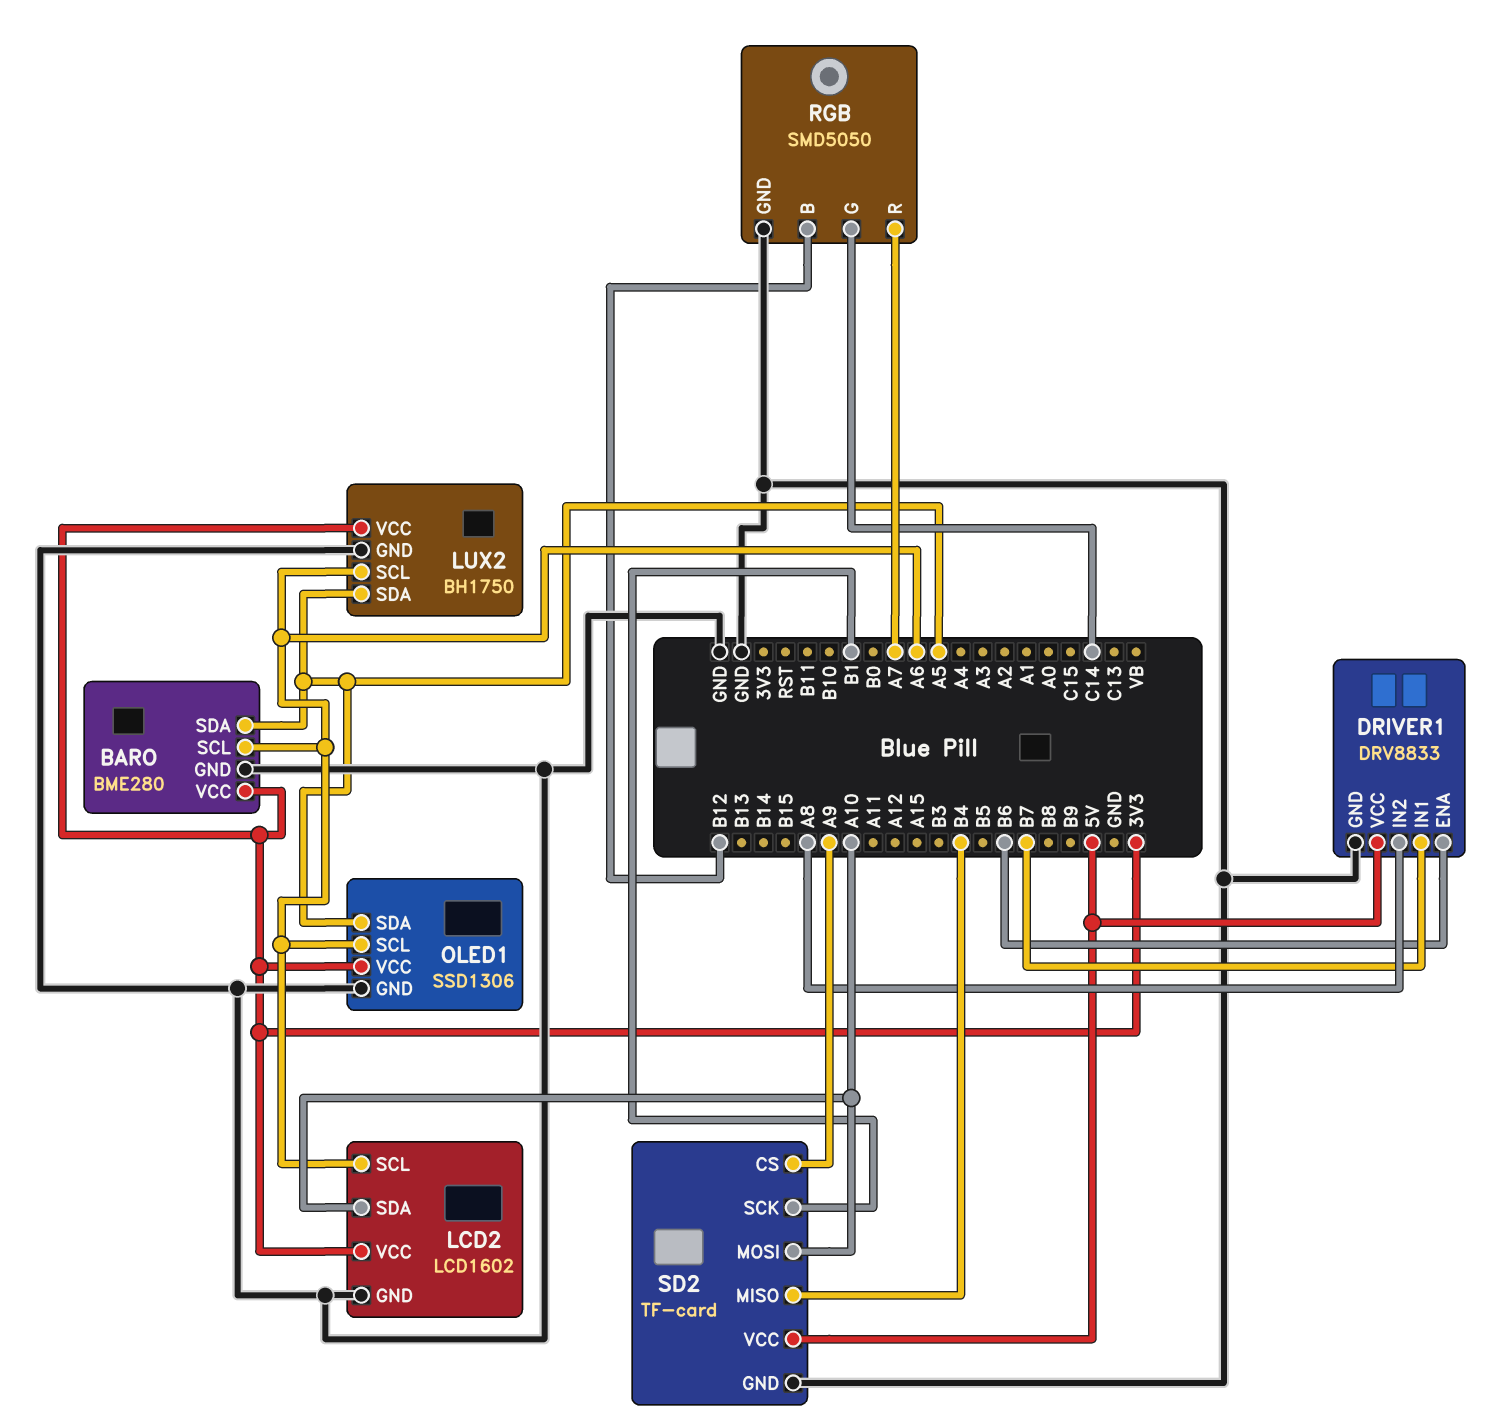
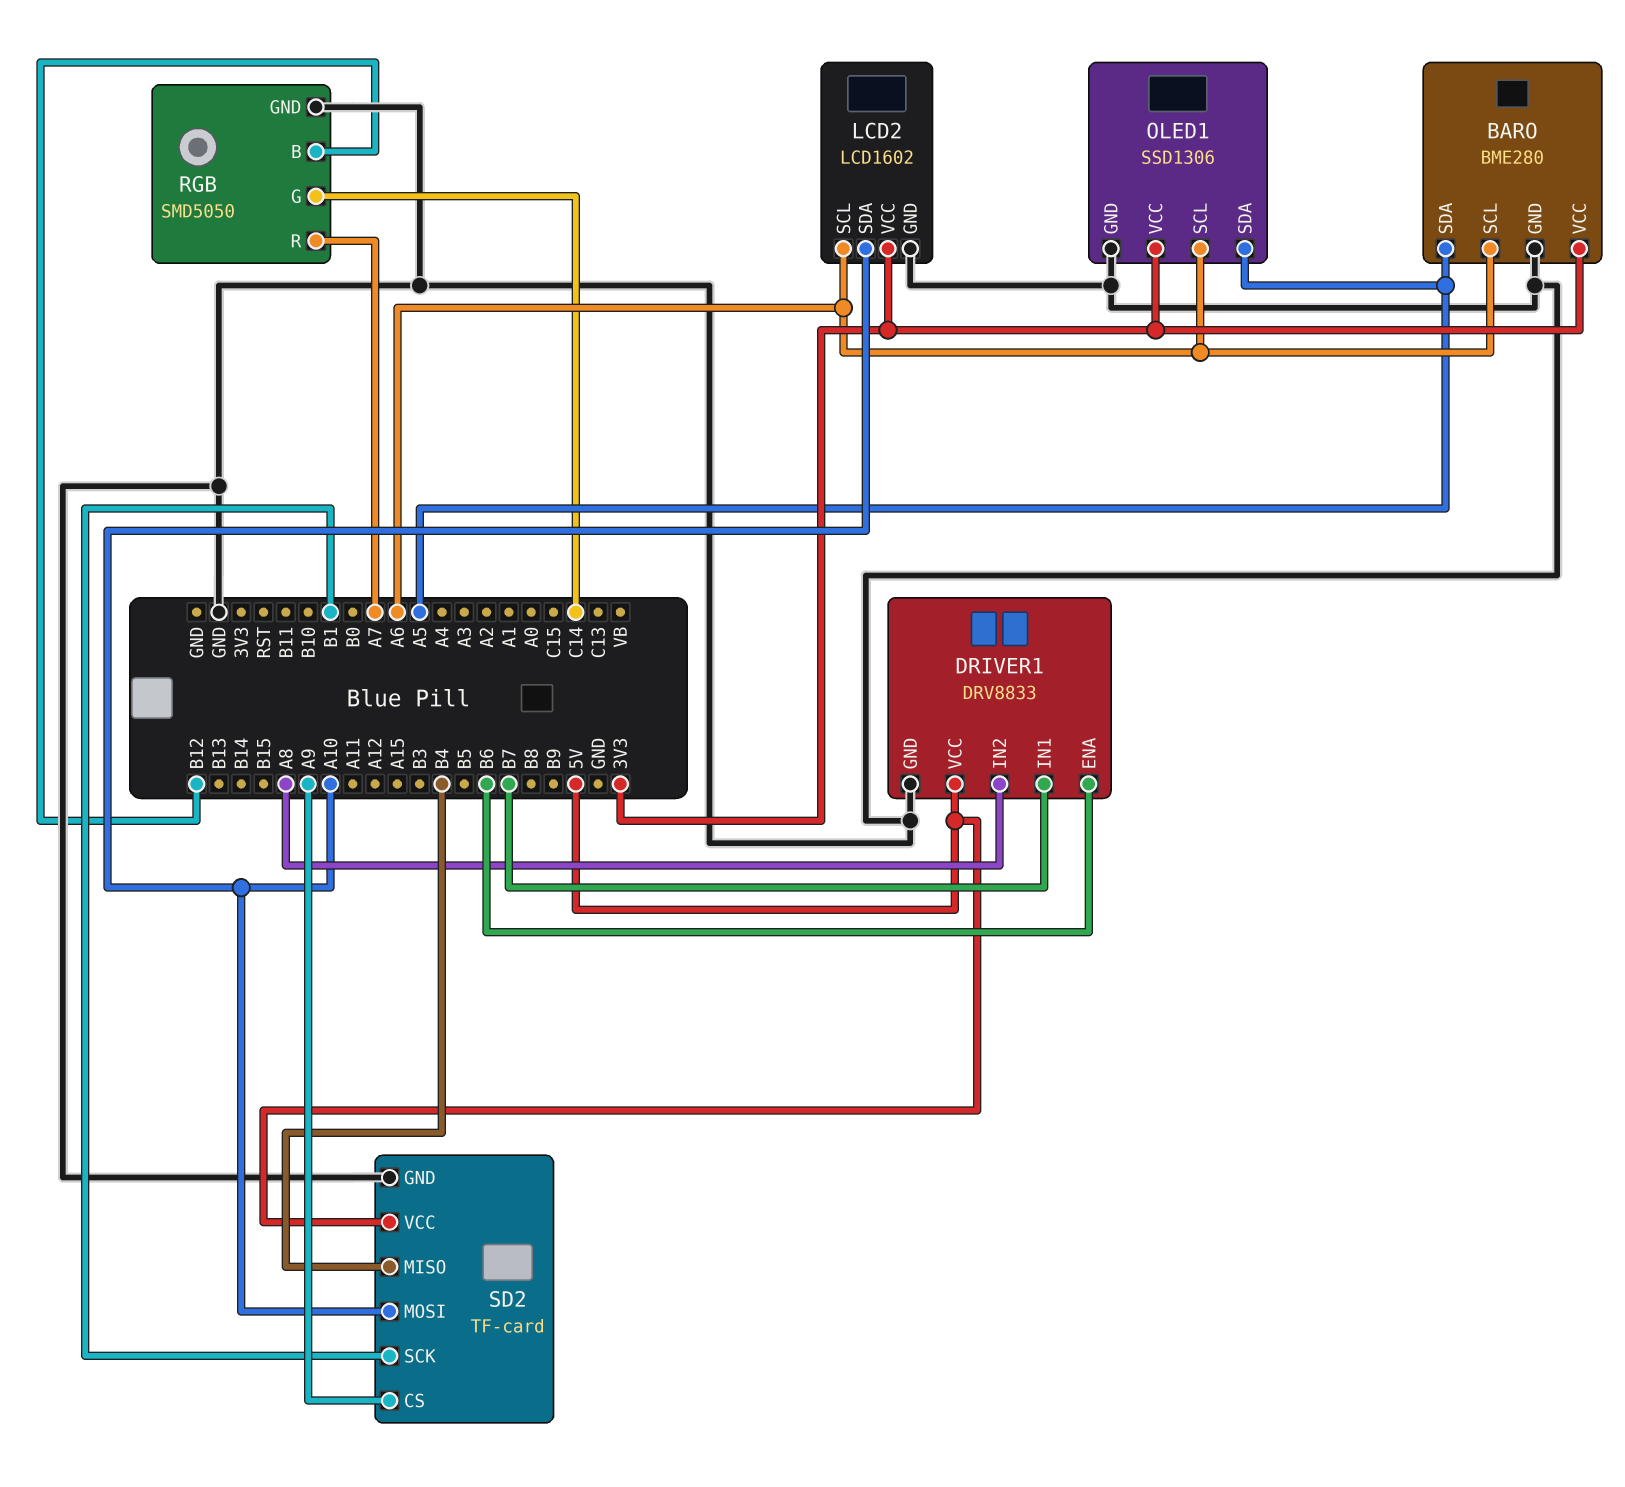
LUX2: BH1750 -> none
LUX2 pin GND: GND -> none
LUX2 pin SCL: A6 -> none
LUX2 pin SDA: A5 -> none
LUX2 pin VCC: 3V3 -> none

